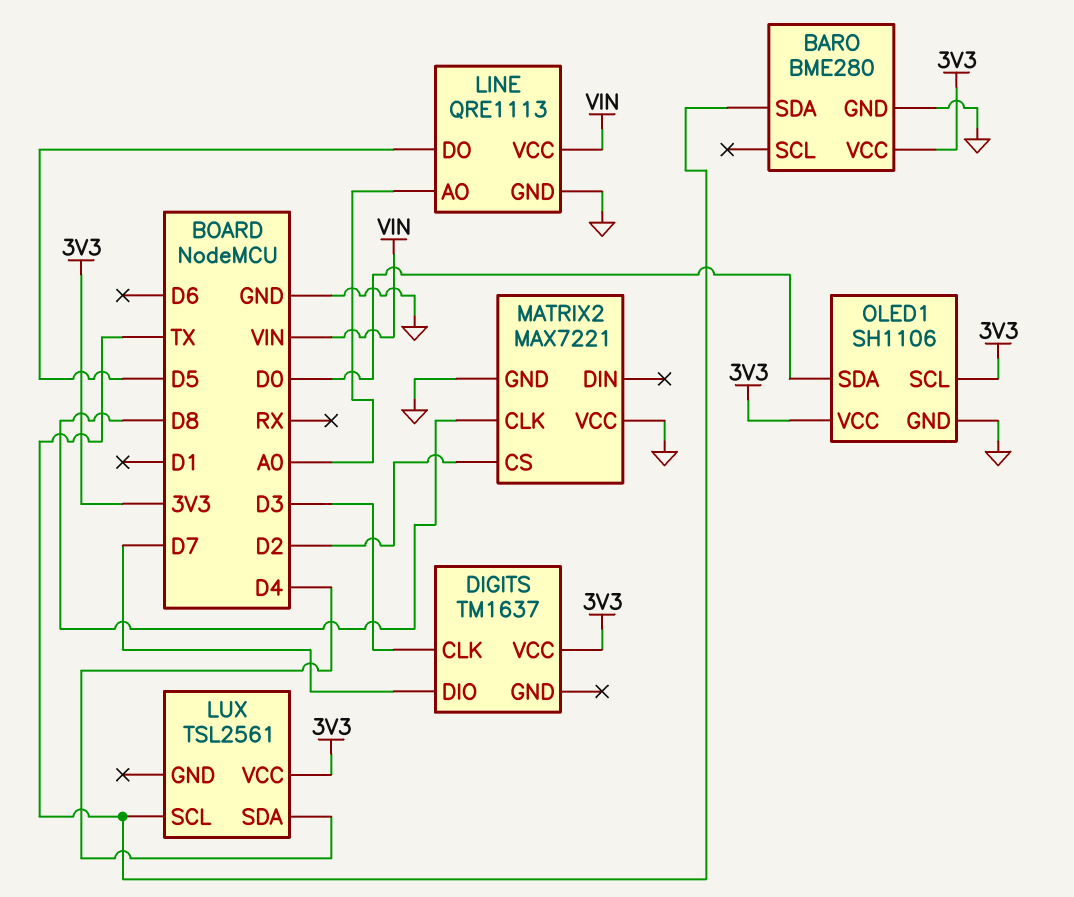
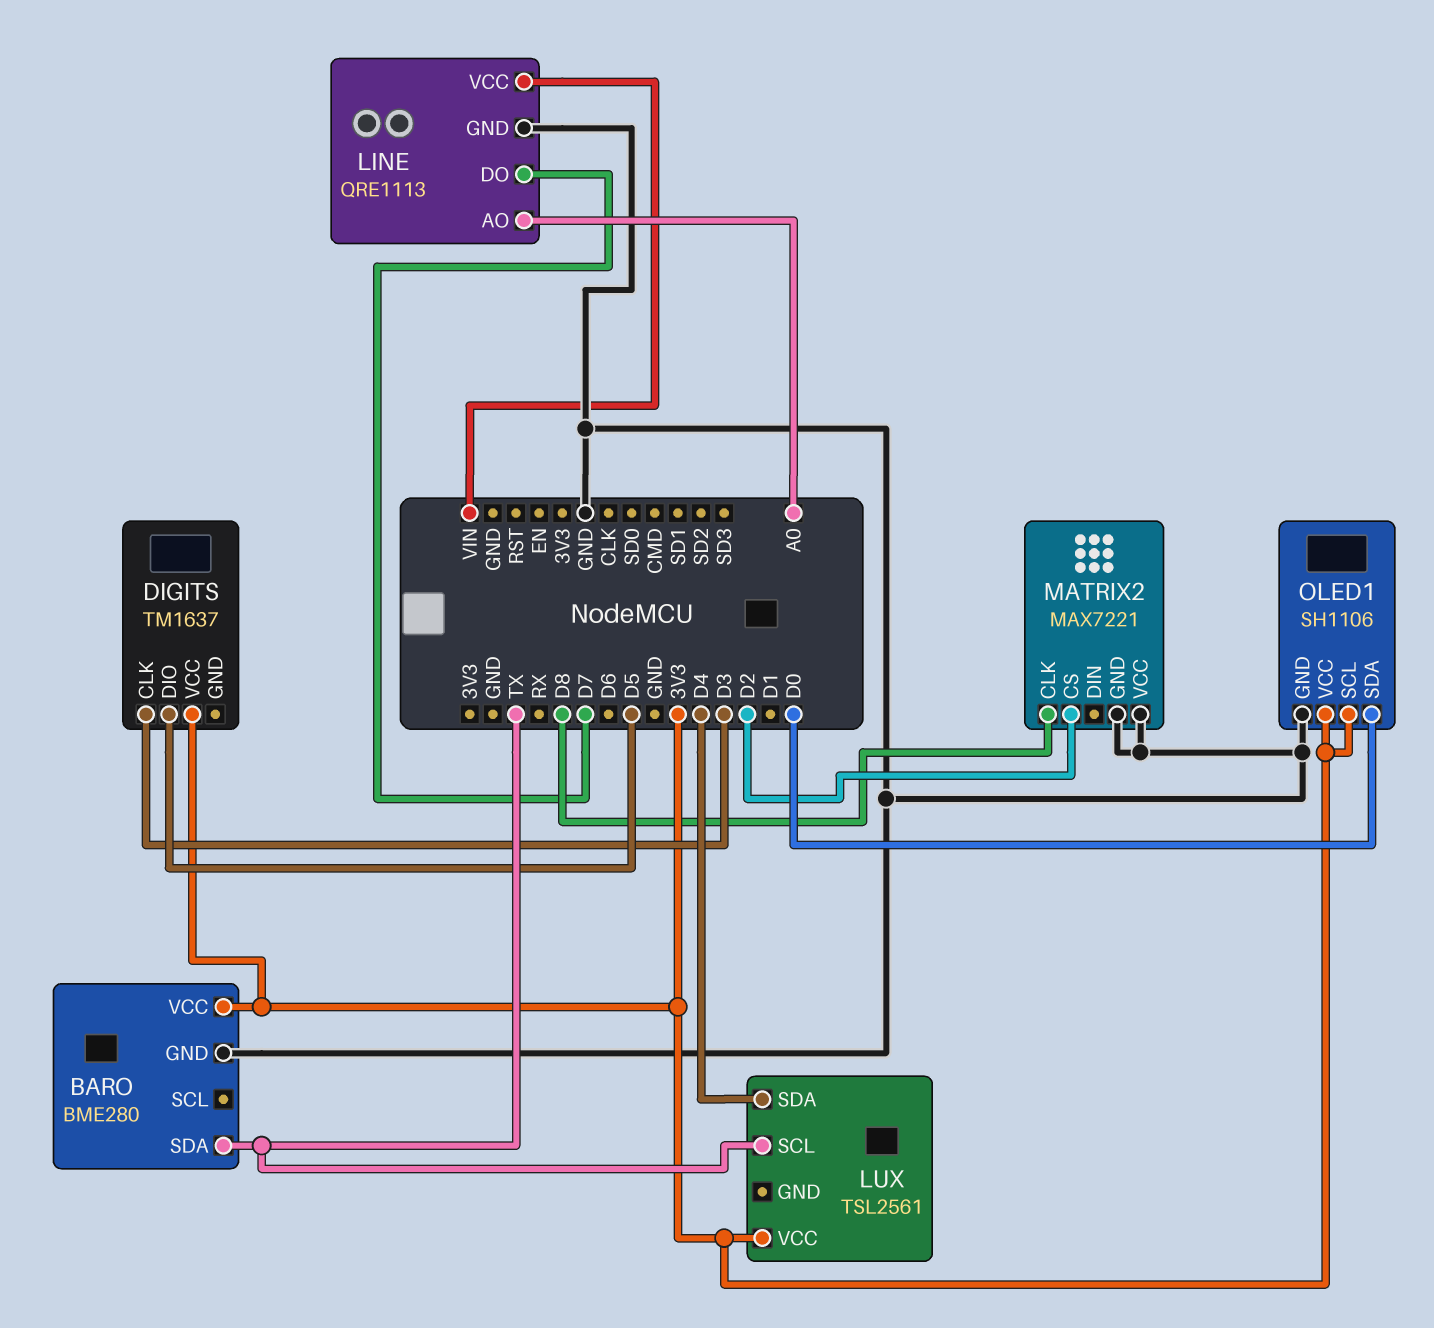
DIGITS pin DIO: D7 -> D5
LINE pin DO: D5 -> D7

